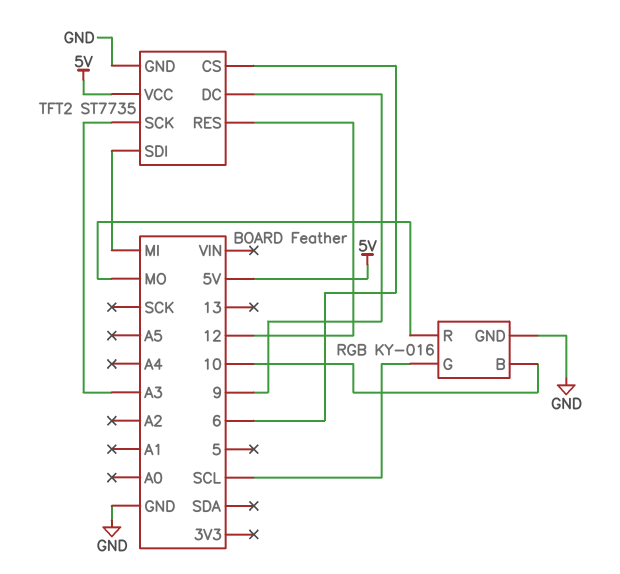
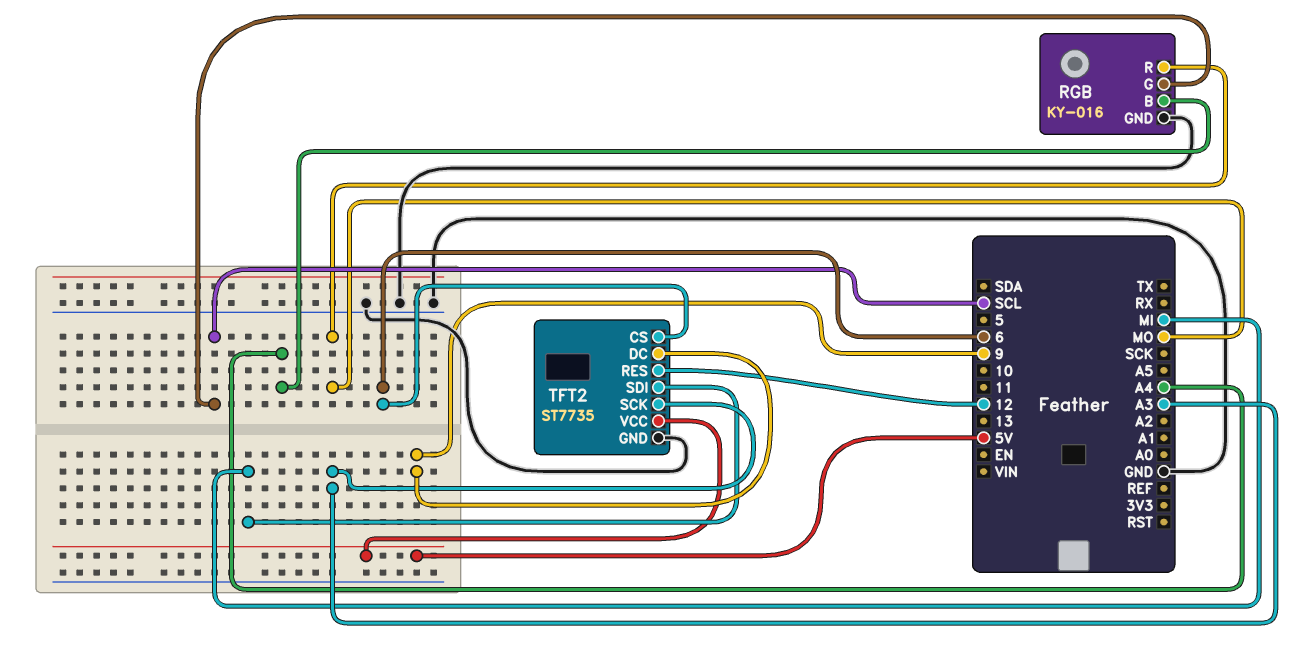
RGB pin B: 10 -> A4

